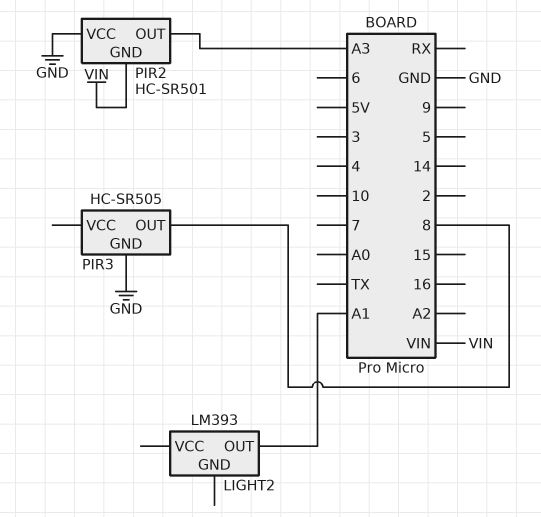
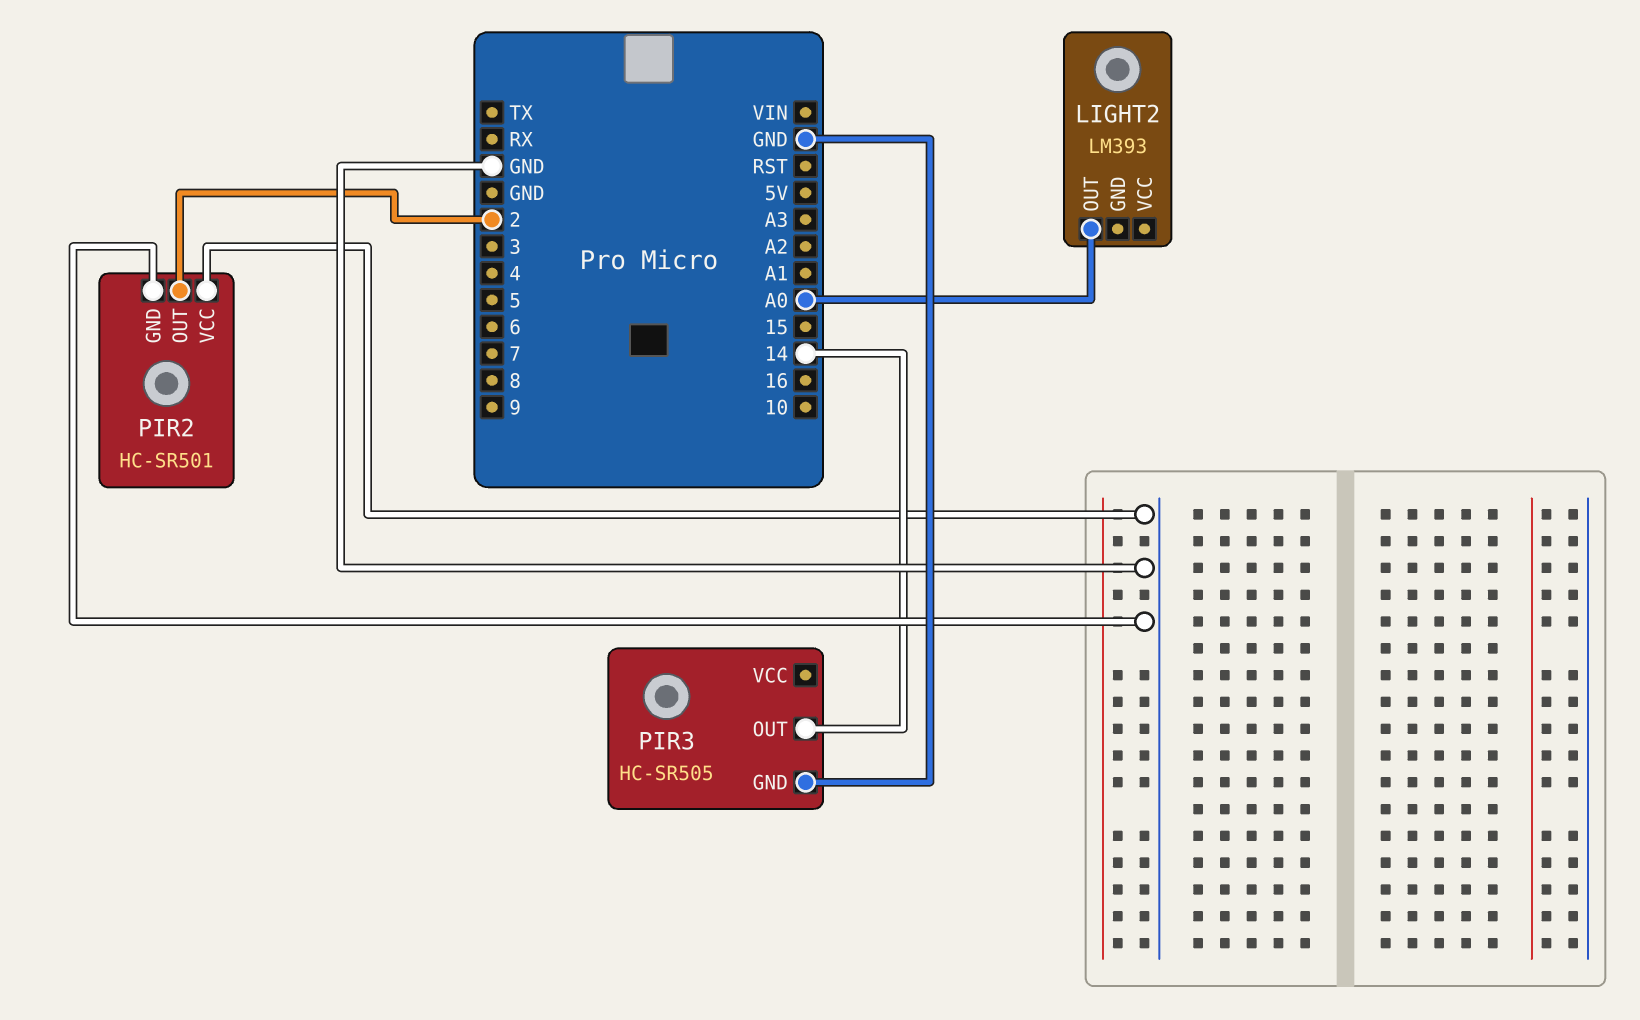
LIGHT2 pin OUT: A1 -> A0
PIR2 pin GND: VIN -> GND
PIR2 pin OUT: A3 -> 2
PIR3 pin OUT: 8 -> 14

